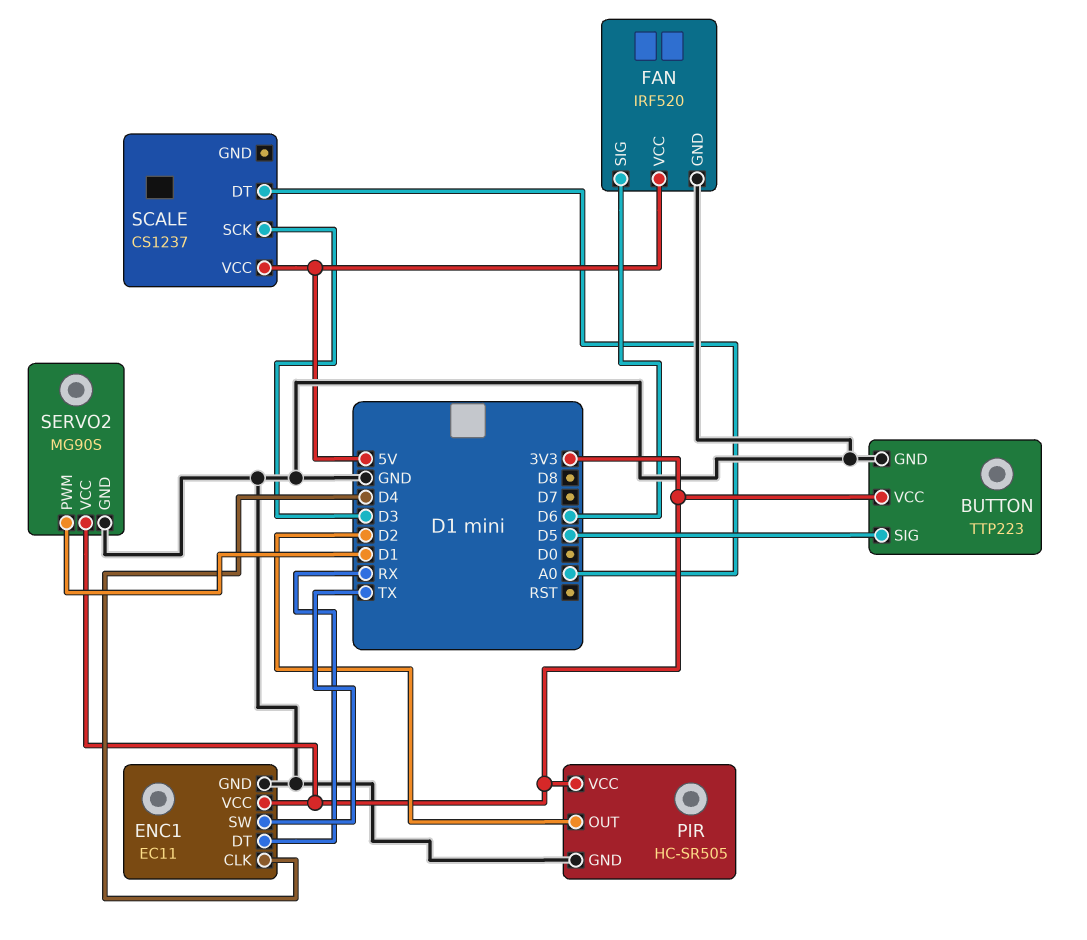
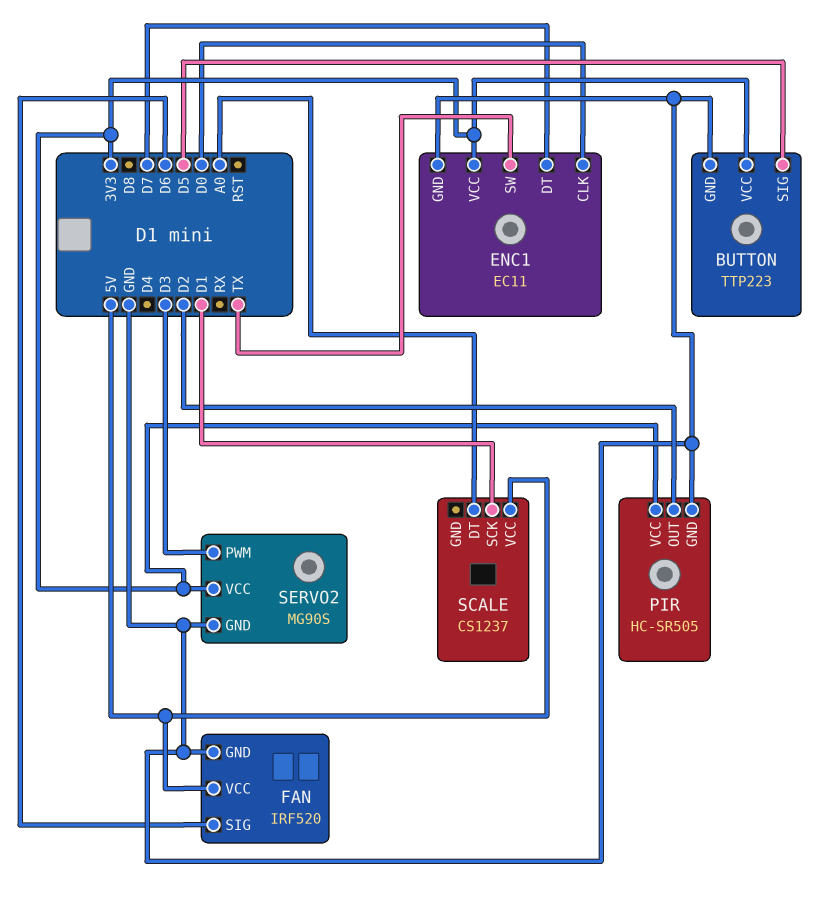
ENC1 pin CLK: D4 -> D0
ENC1 pin DT: RX -> D7
SCALE pin SCK: D3 -> D1
SERVO2 pin PWM: D1 -> D3

